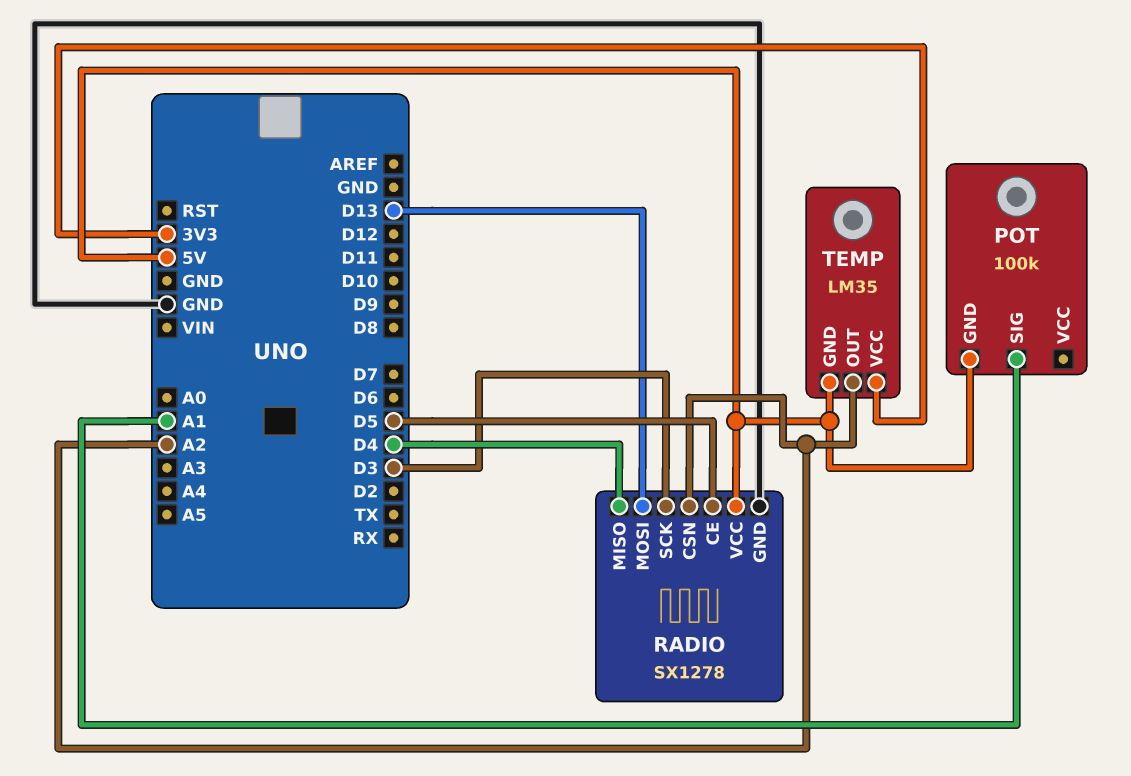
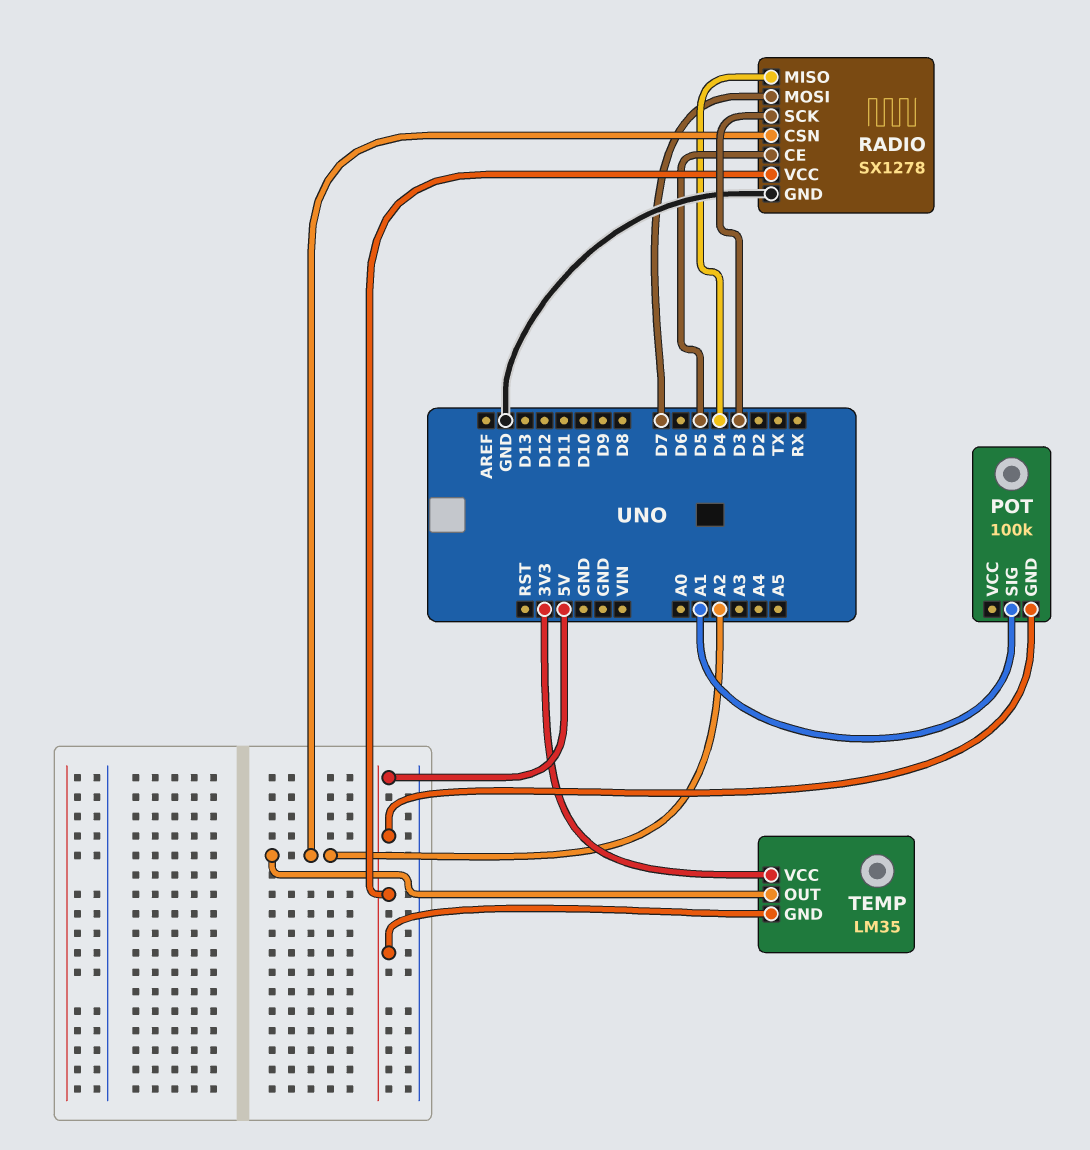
RADIO pin MOSI: D13 -> D7

